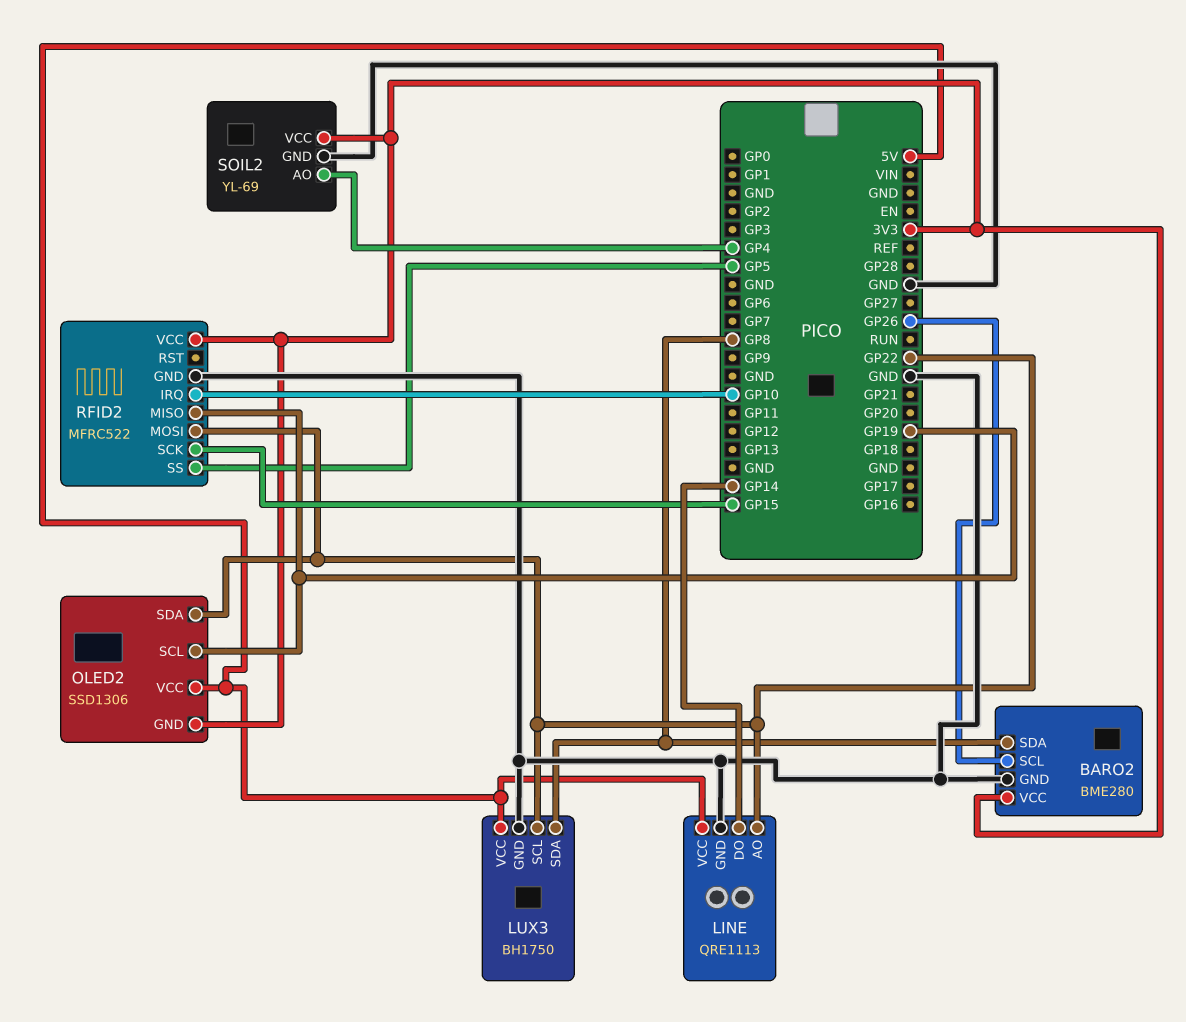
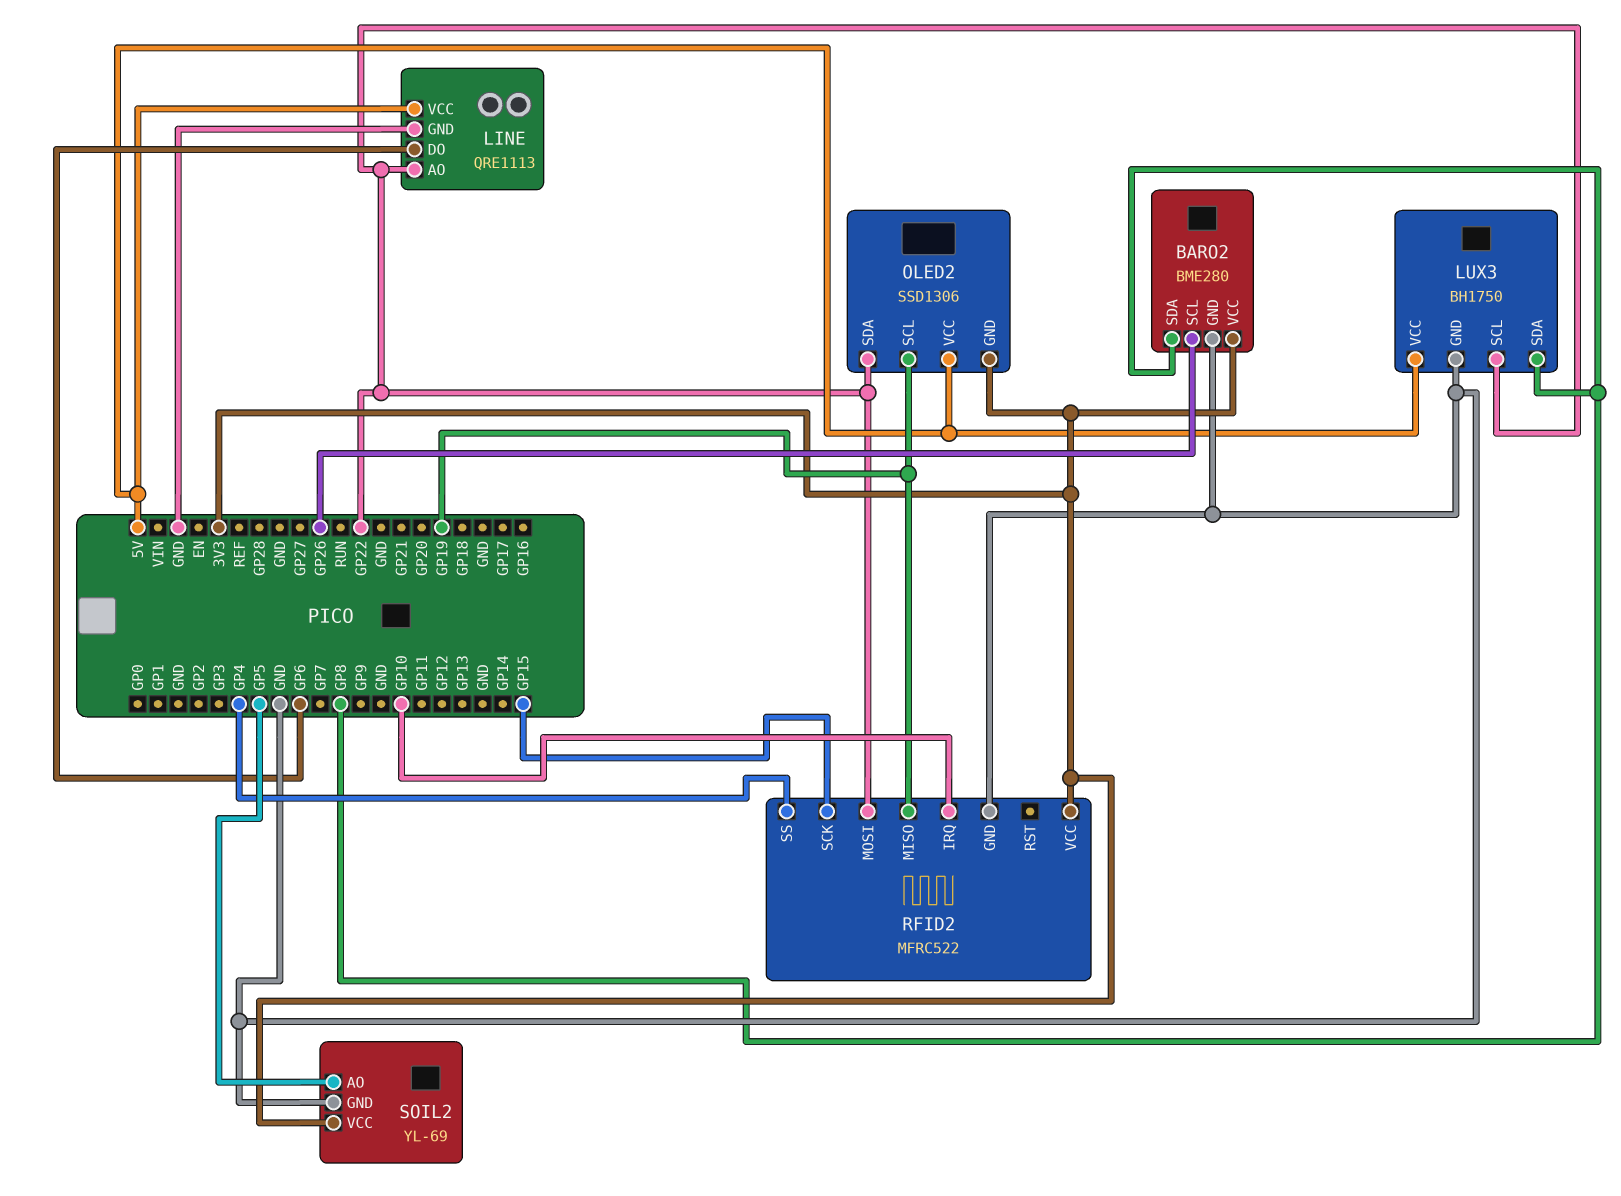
LINE pin DO: GP14 -> GP6
RFID2 pin SS: GP5 -> GP4
SOIL2 pin AO: GP4 -> GP5

